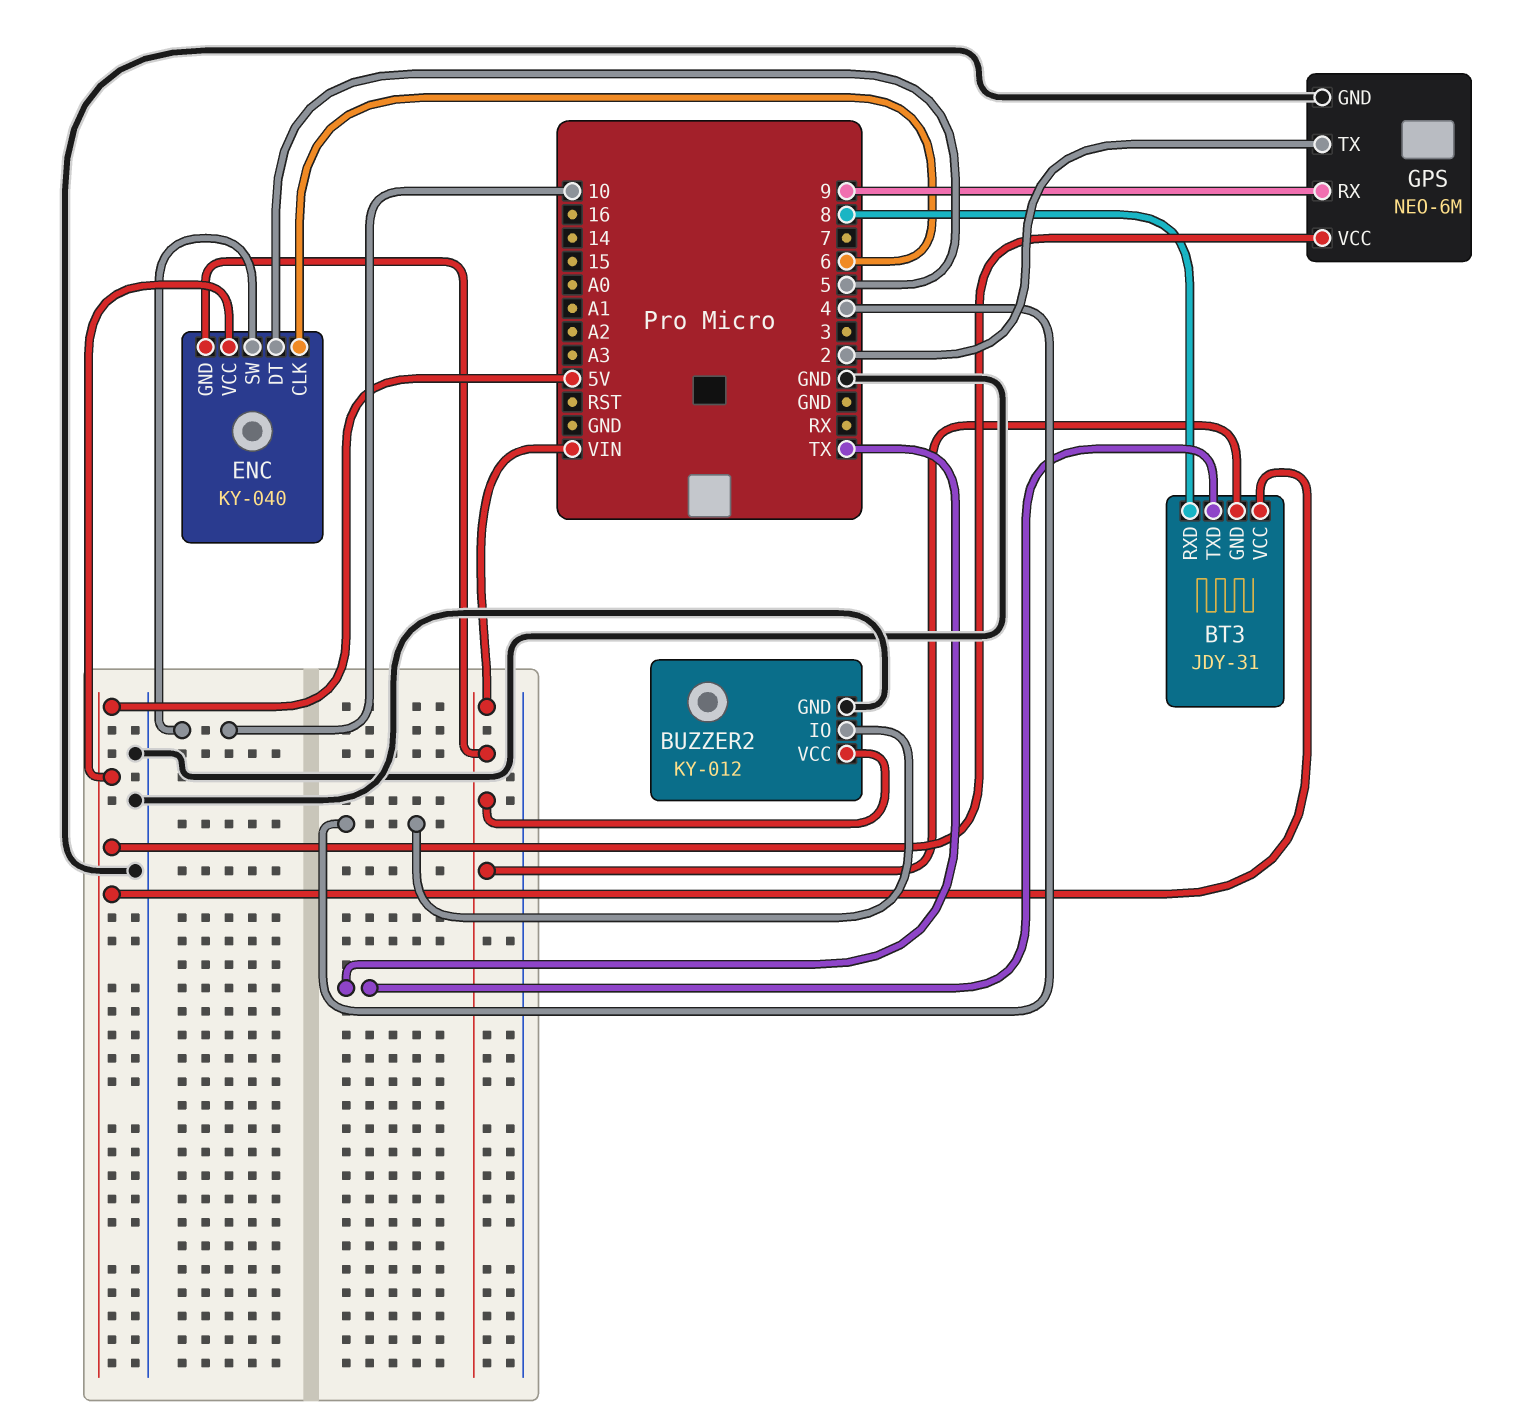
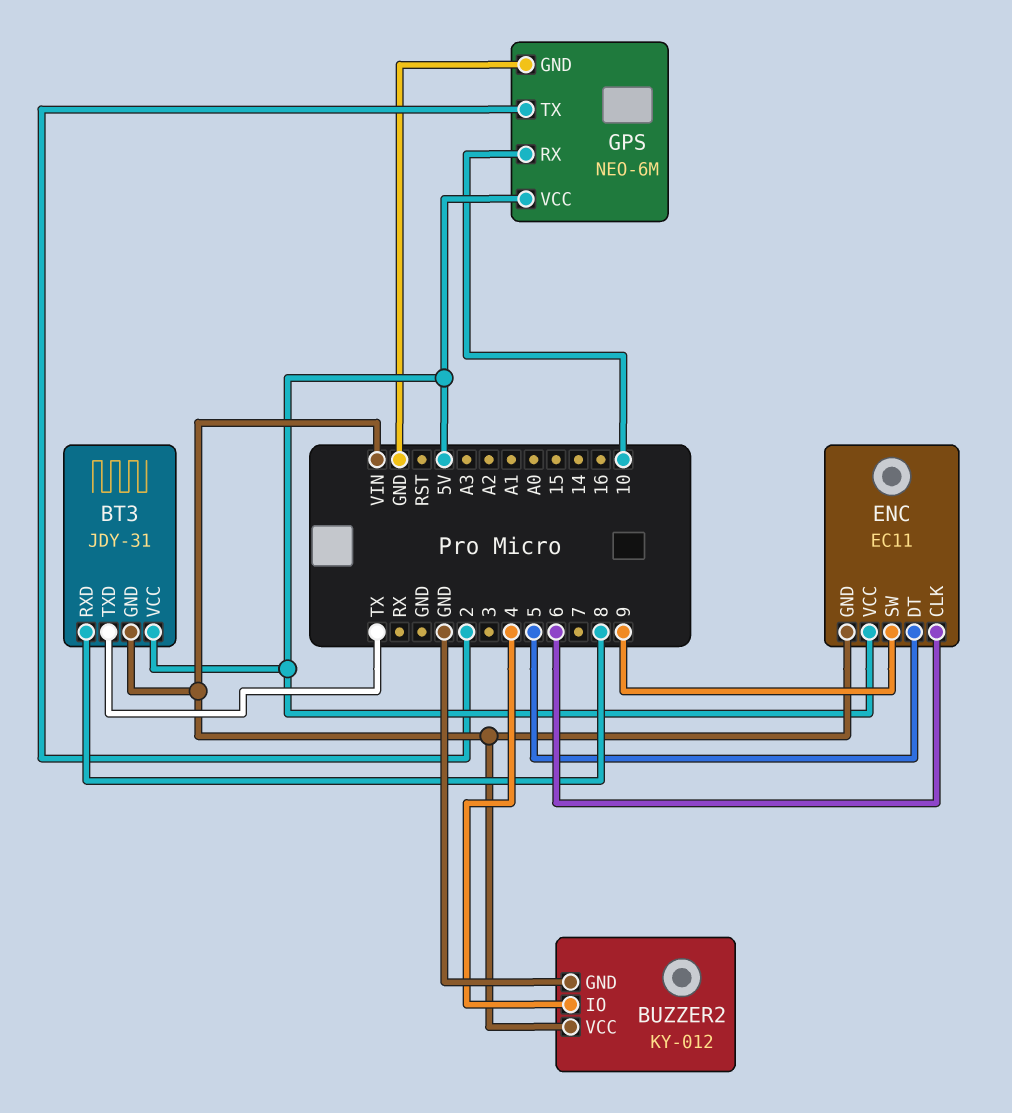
ENC: KY-040 -> EC11
ENC pin SW: 10 -> 9
GPS pin RX: 9 -> 10

